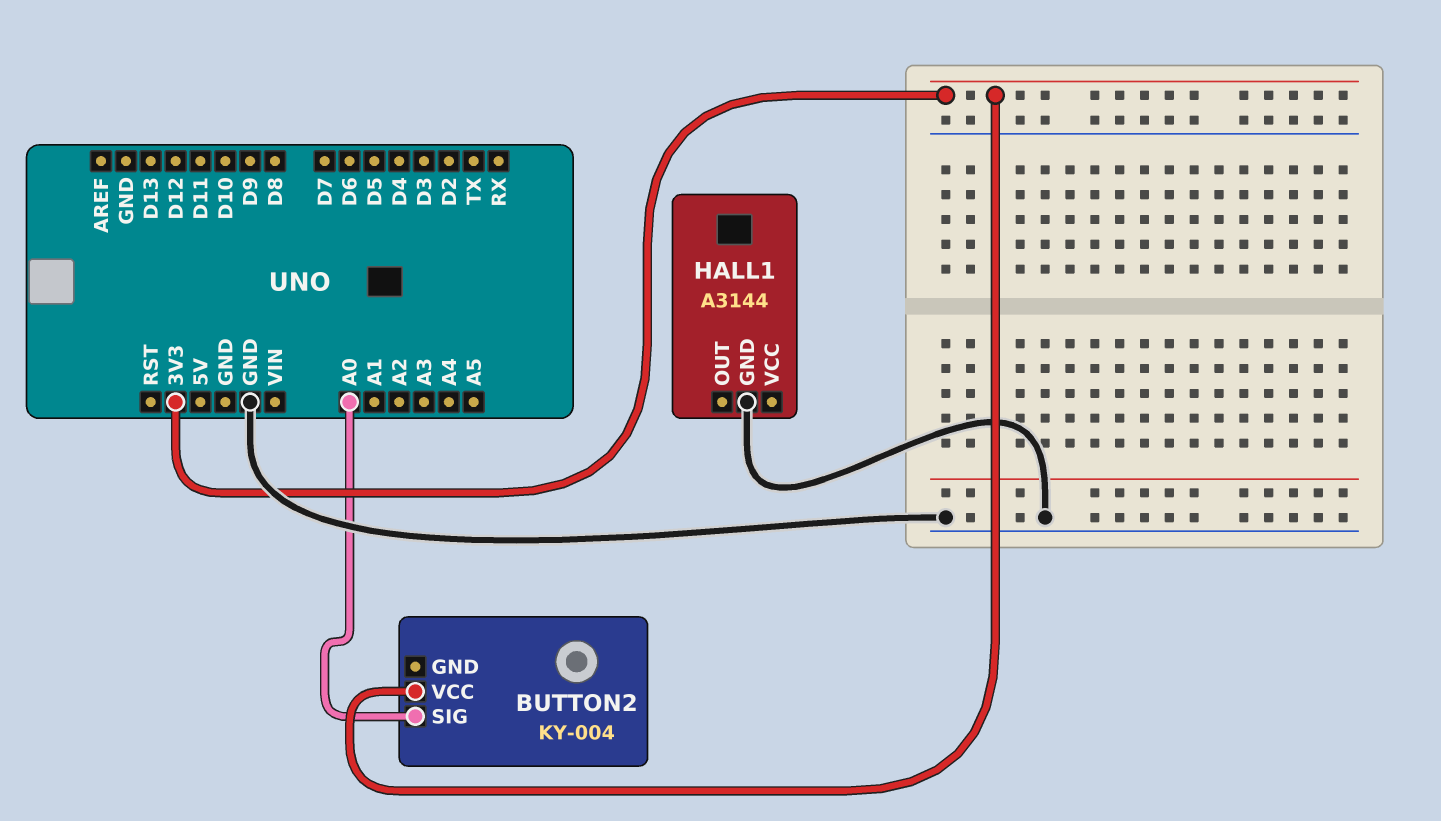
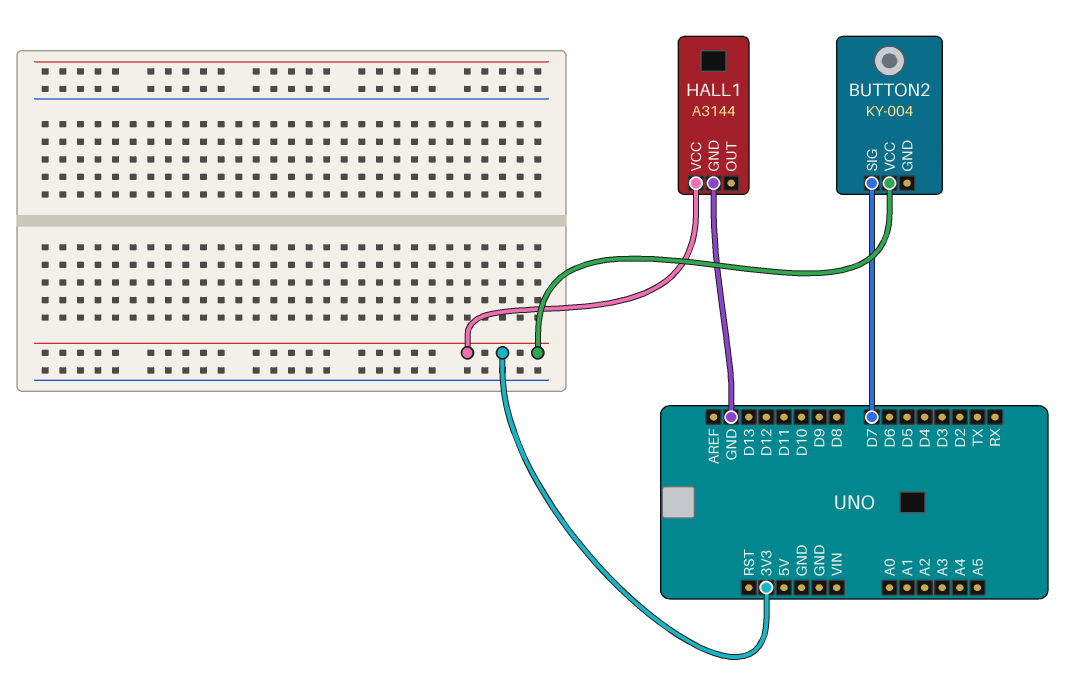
BUTTON2 pin SIG: A0 -> D7
HALL1 pin VCC: none -> 3V3

